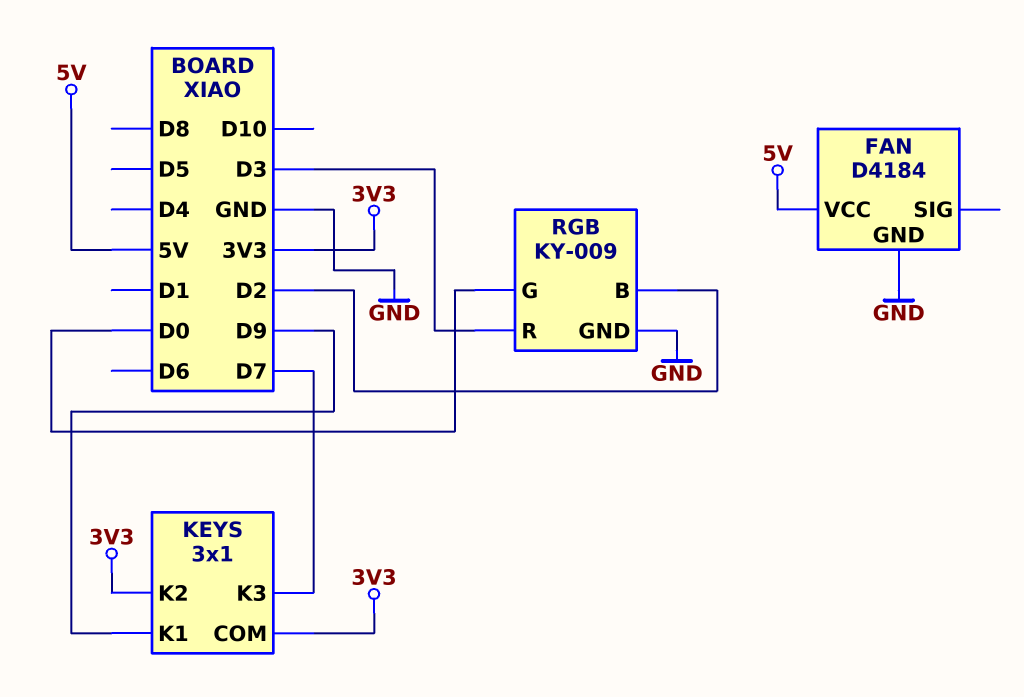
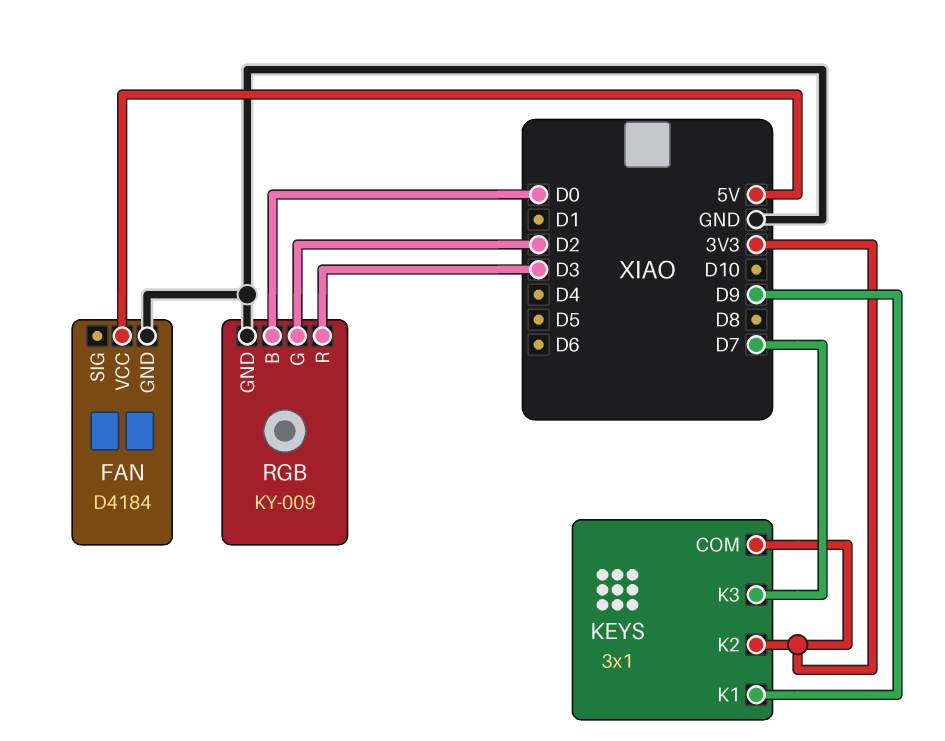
RGB pin B: D2 -> D0
RGB pin G: D0 -> D2

